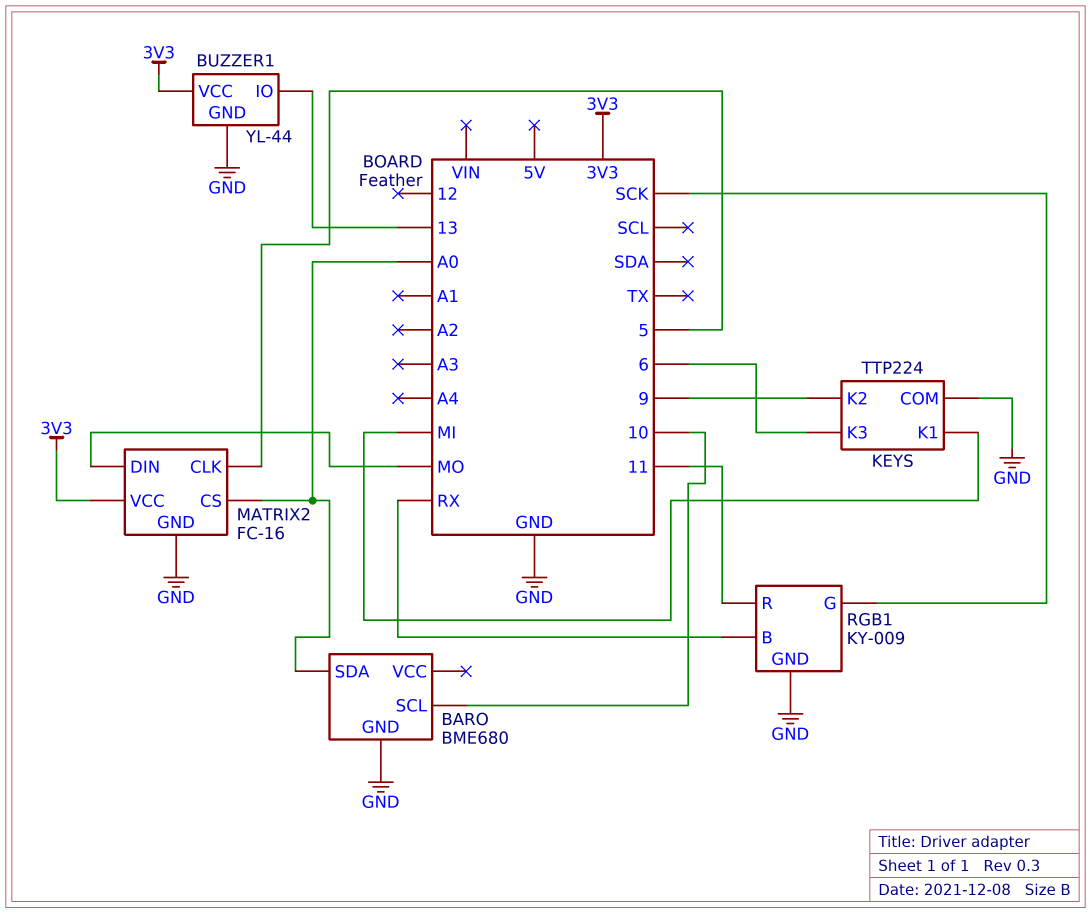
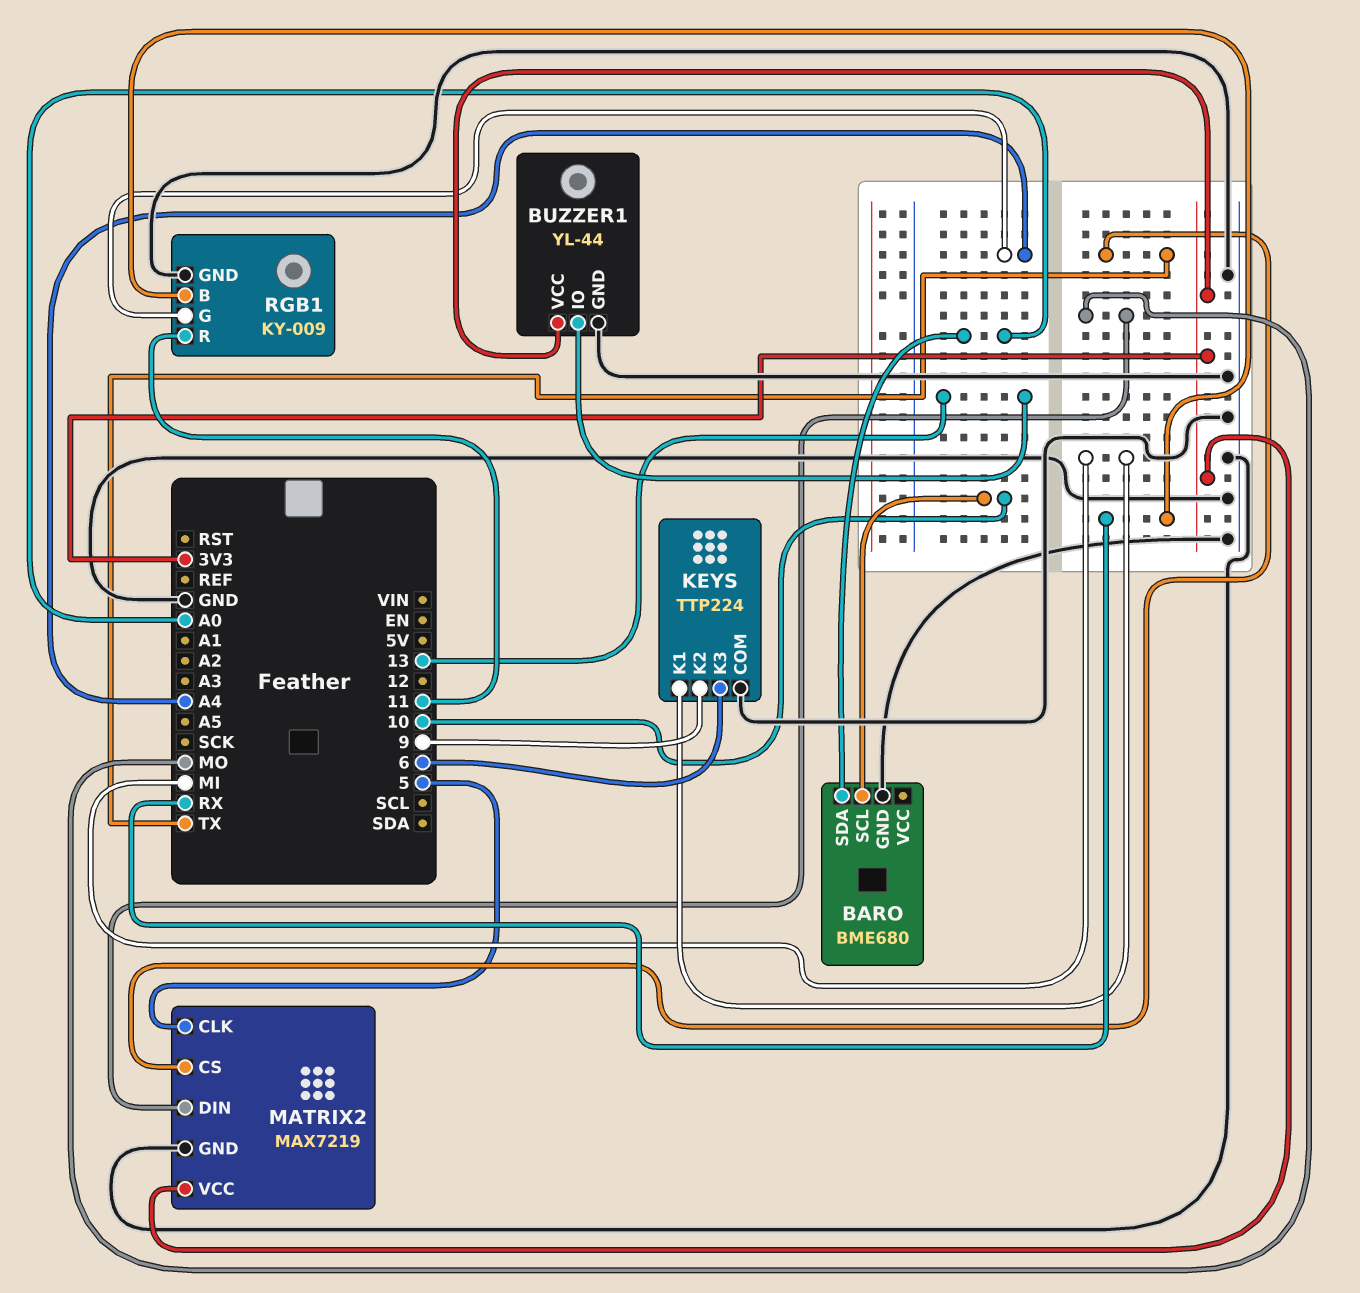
MATRIX2: FC-16 -> MAX7219
MATRIX2 pin CS: A0 -> TX
RGB1 pin G: SCK -> A4

